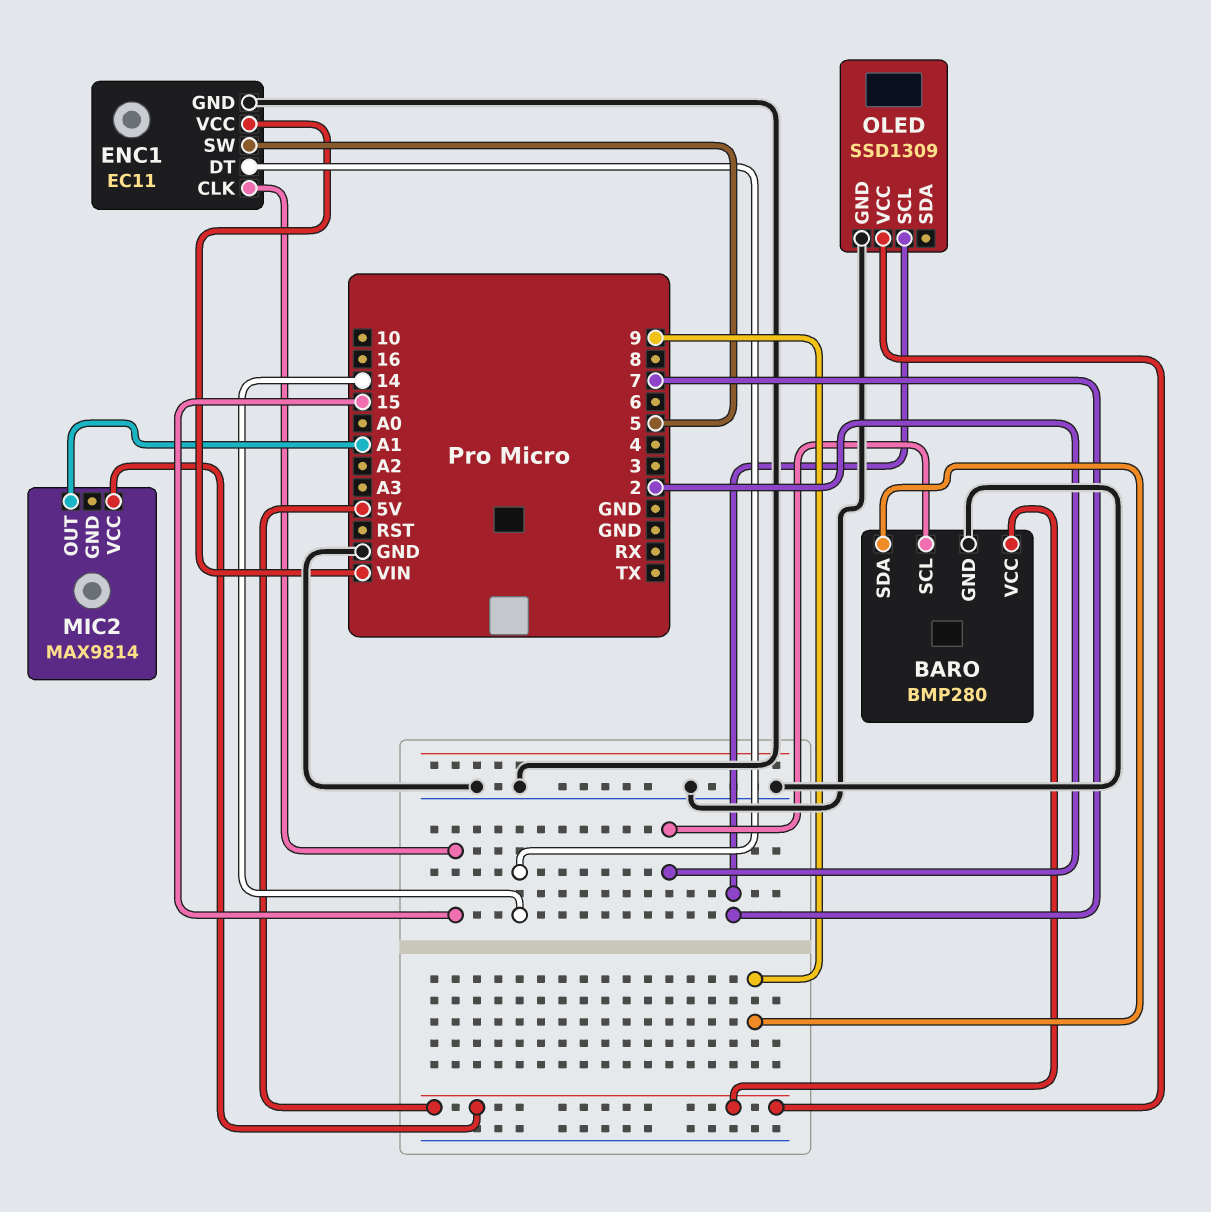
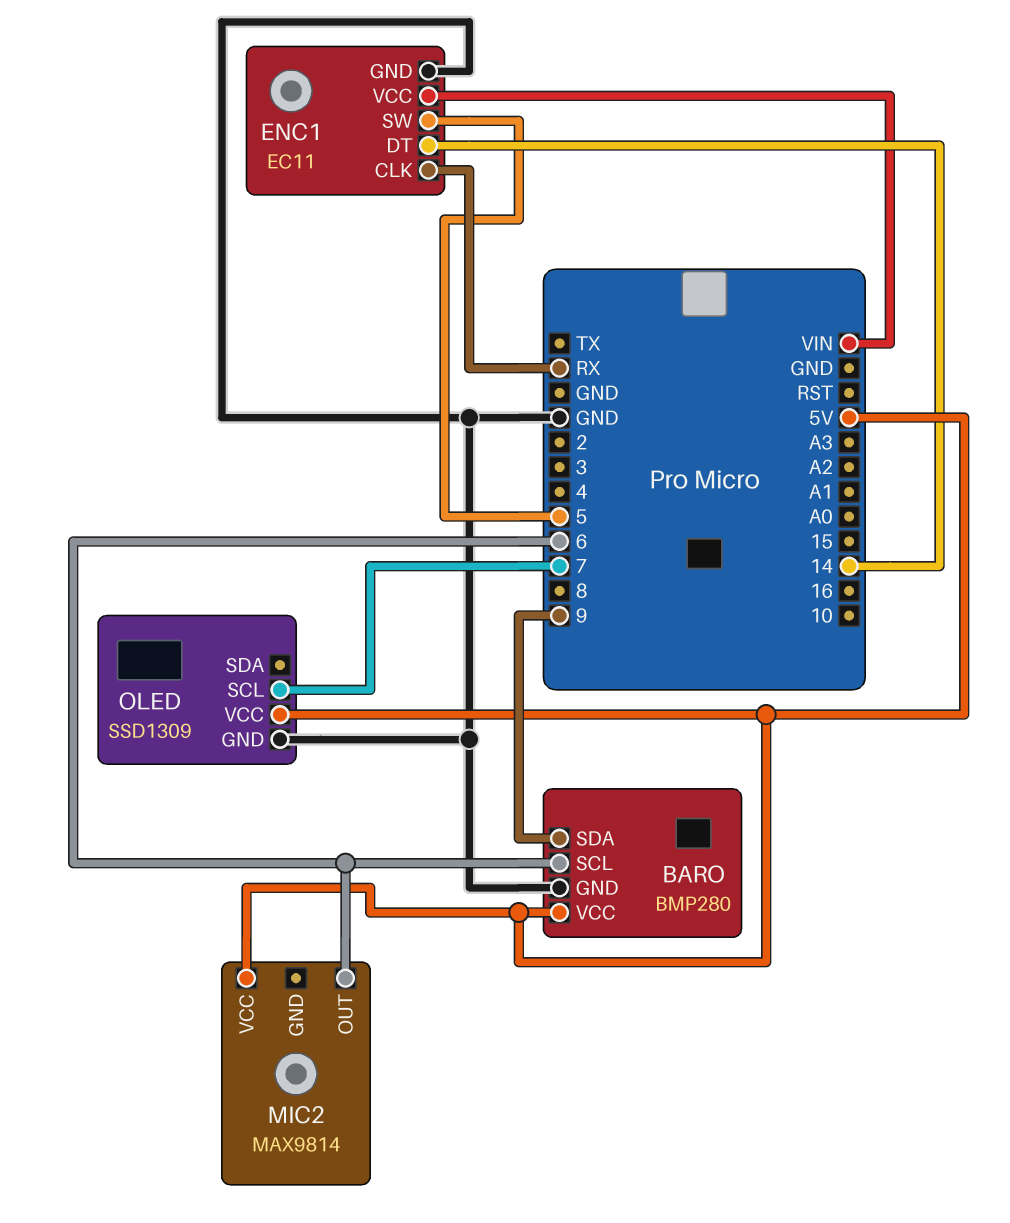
BARO pin SCL: 2 -> 6
ENC1 pin CLK: 15 -> RX
MIC2 pin OUT: A1 -> 6

